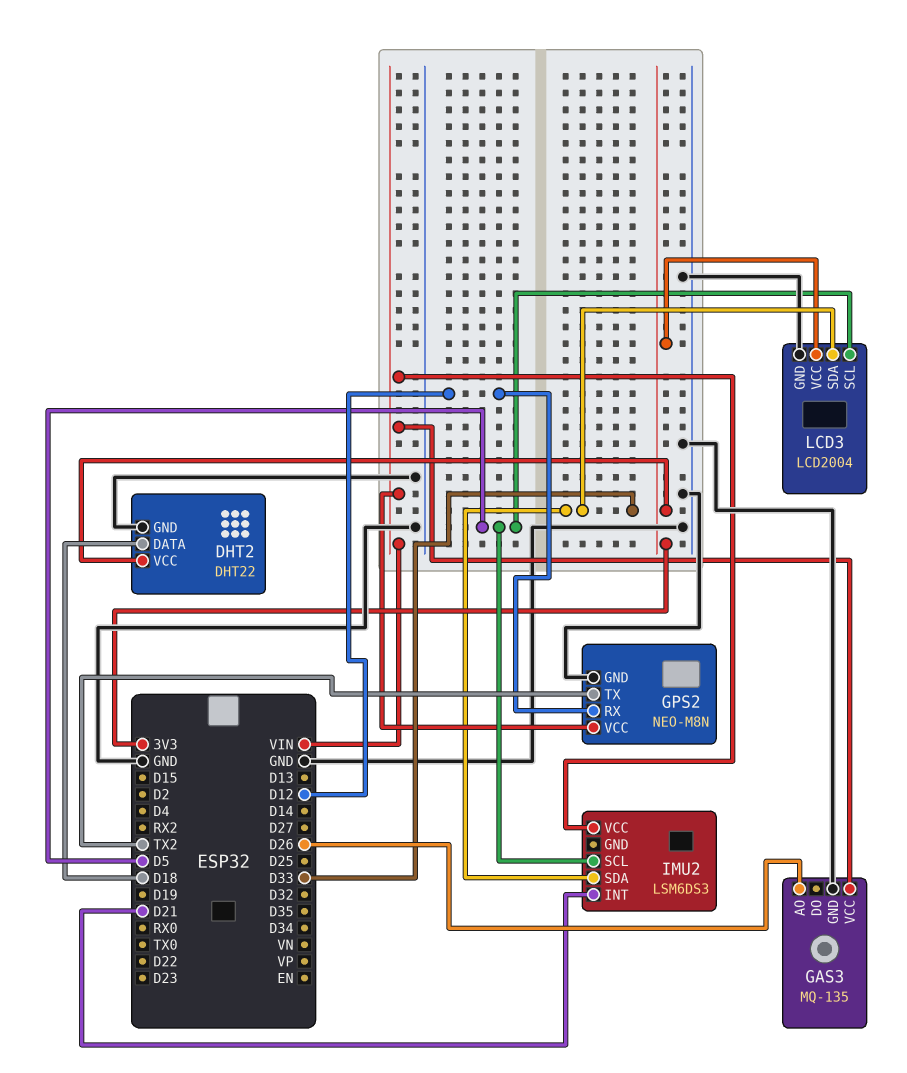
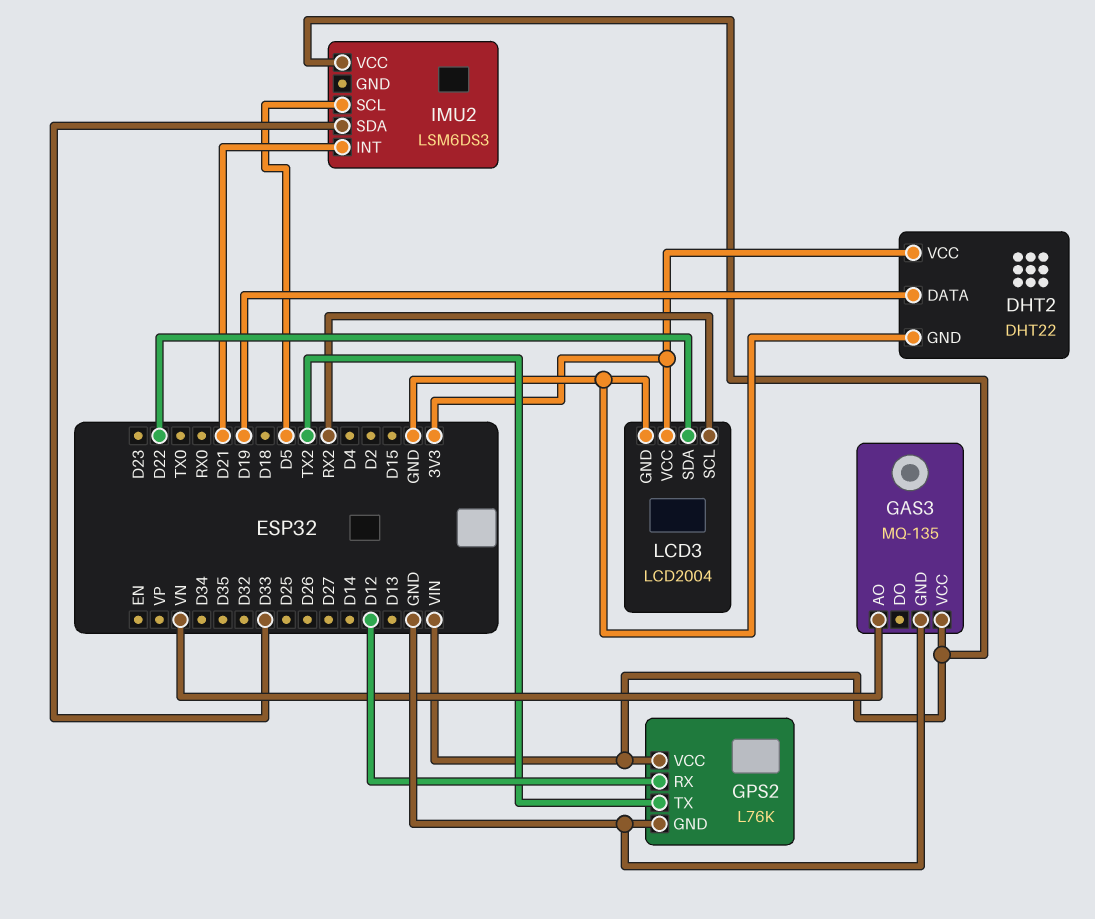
DHT2 pin DATA: D18 -> D19
GAS3 pin AO: D26 -> VN
GPS2: NEO-M8N -> L76K
LCD3 pin SCL: D5 -> RX2
LCD3 pin SDA: D33 -> D22

